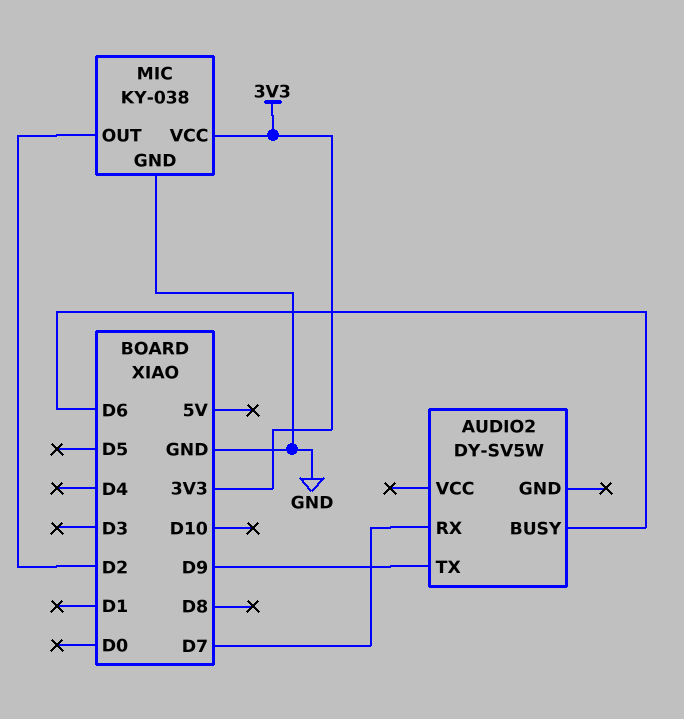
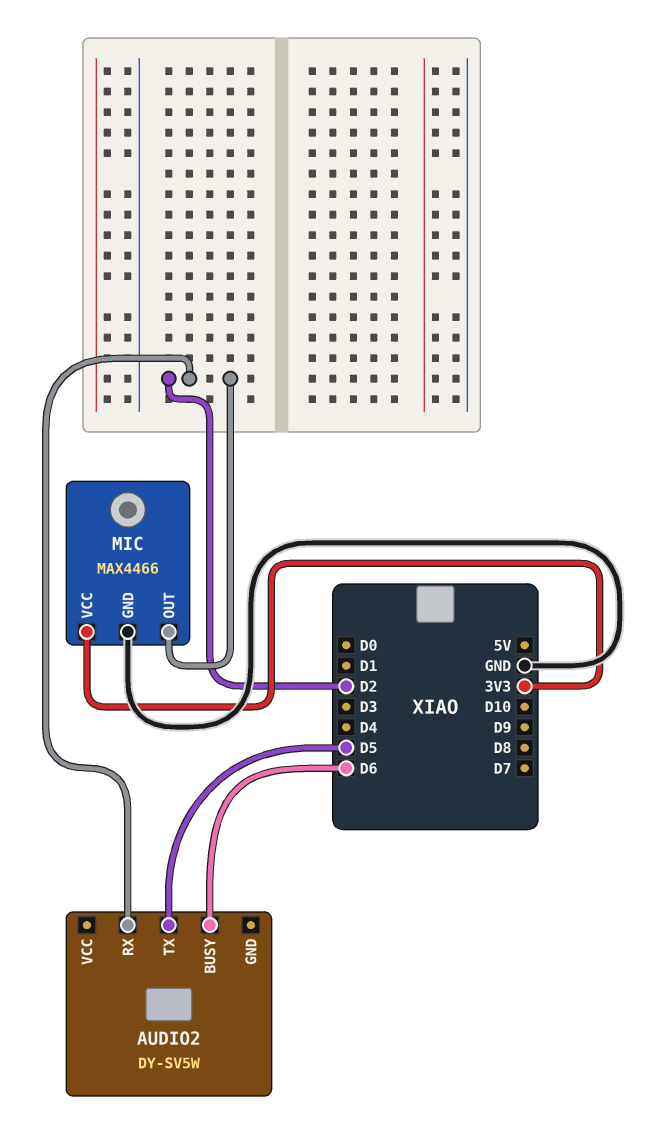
AUDIO2 pin RX: D7 -> D2
AUDIO2 pin TX: D9 -> D5
MIC: KY-038 -> MAX4466

